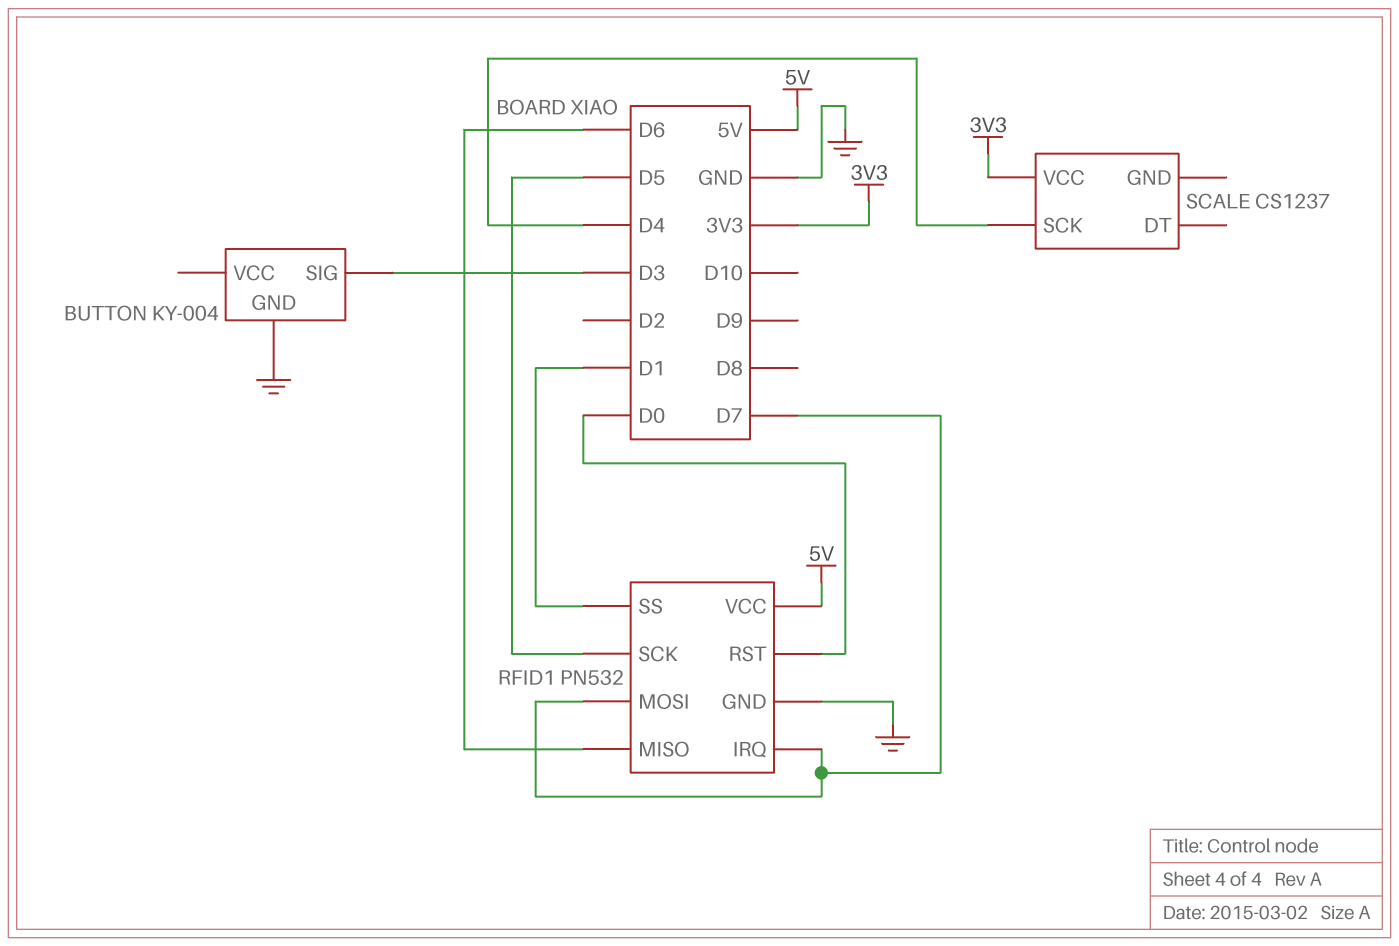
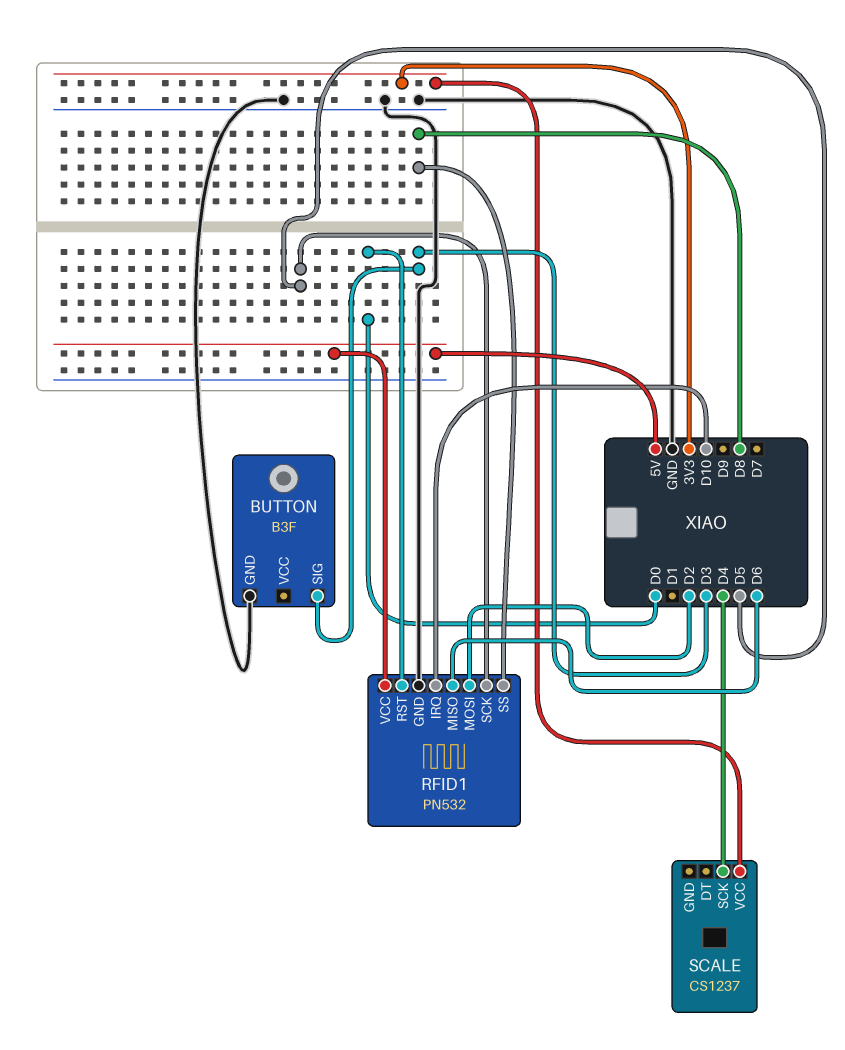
BUTTON: KY-004 -> B3F
RFID1 pin IRQ: D7 -> D10
RFID1 pin MOSI: D7 -> D2
RFID1 pin SS: D1 -> D8

